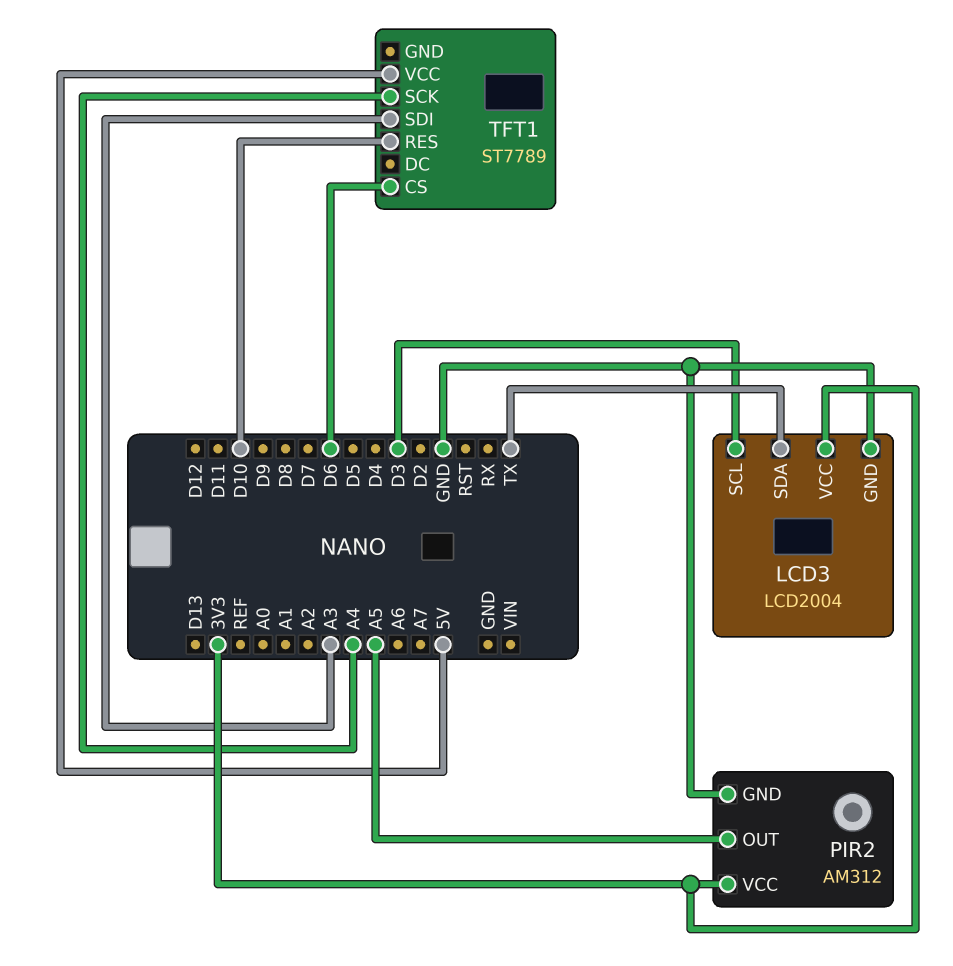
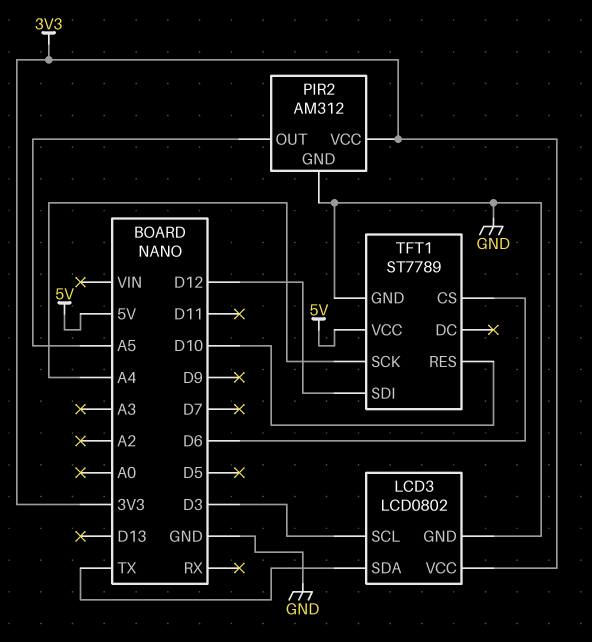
LCD3: LCD2004 -> LCD0802
TFT1 pin GND: none -> GND
TFT1 pin SDI: A3 -> D12

